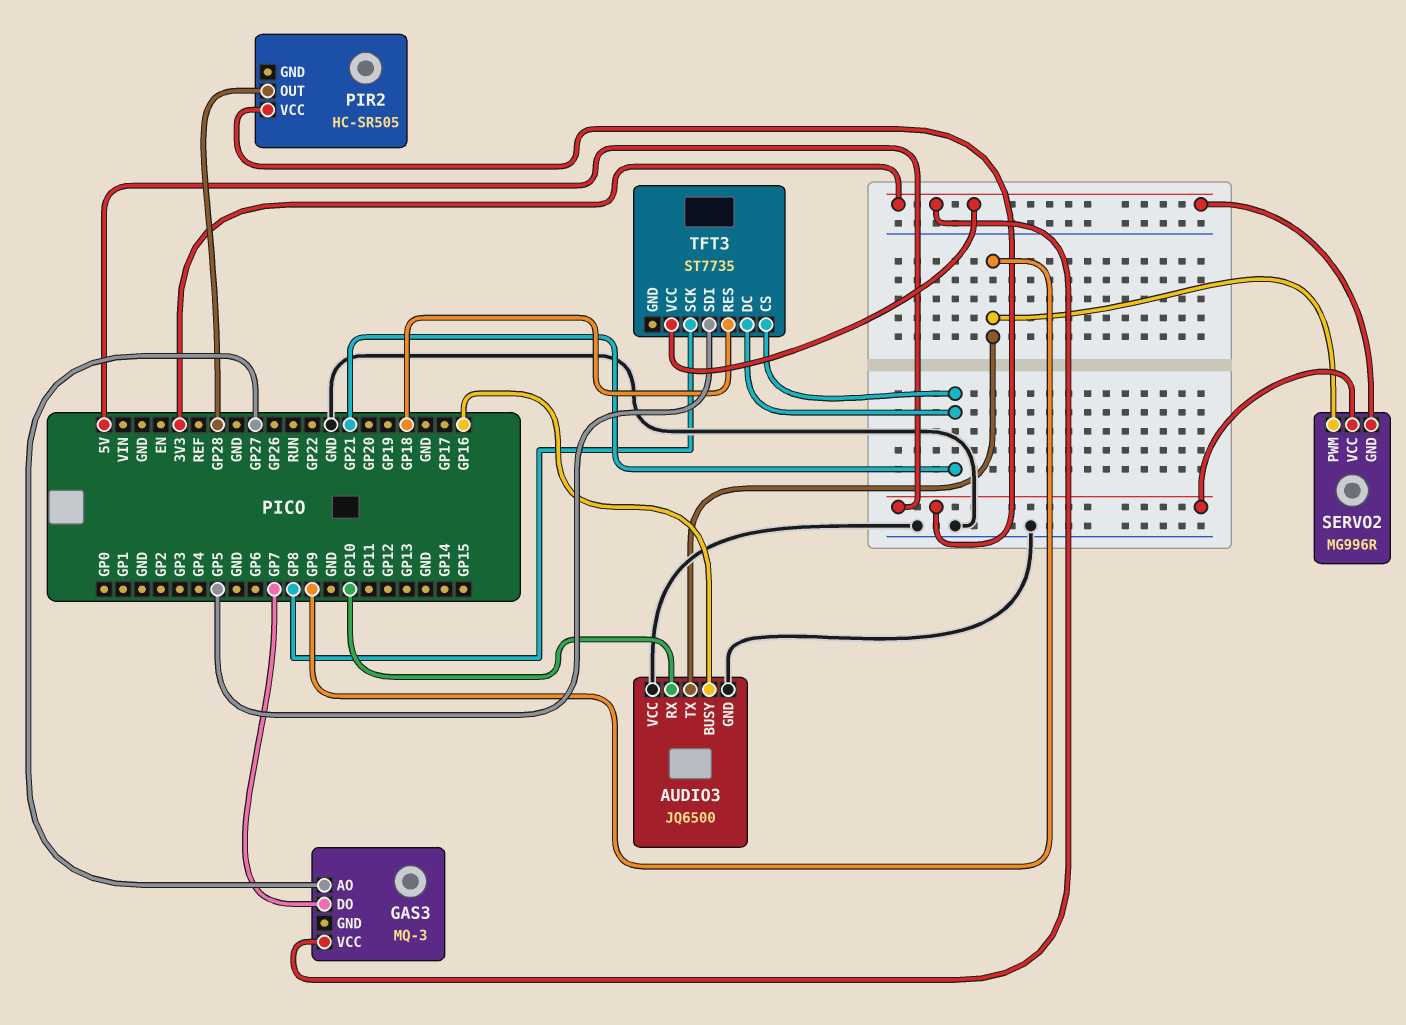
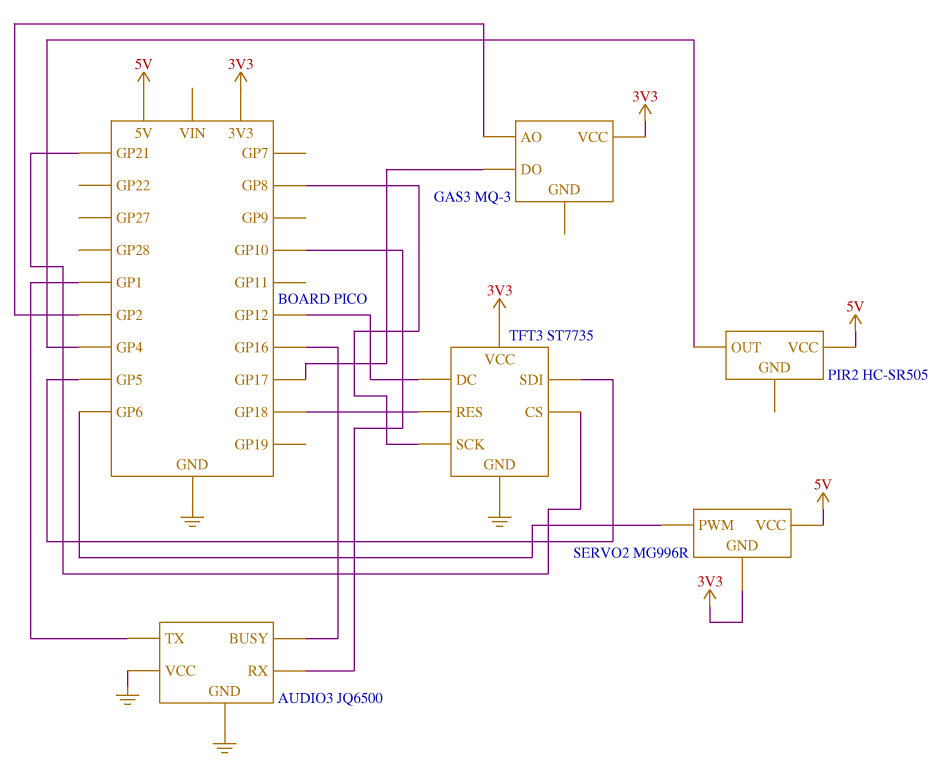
AUDIO3 pin TX: GP9 -> GP1
GAS3 pin AO: GP27 -> GP2
GAS3 pin DO: GP7 -> GP17
PIR2 pin OUT: GP28 -> GP4
SERVO2 pin PWM: GP9 -> GP6
TFT3 pin DC: GP21 -> GP12
TFT3 pin GND: none -> GND

